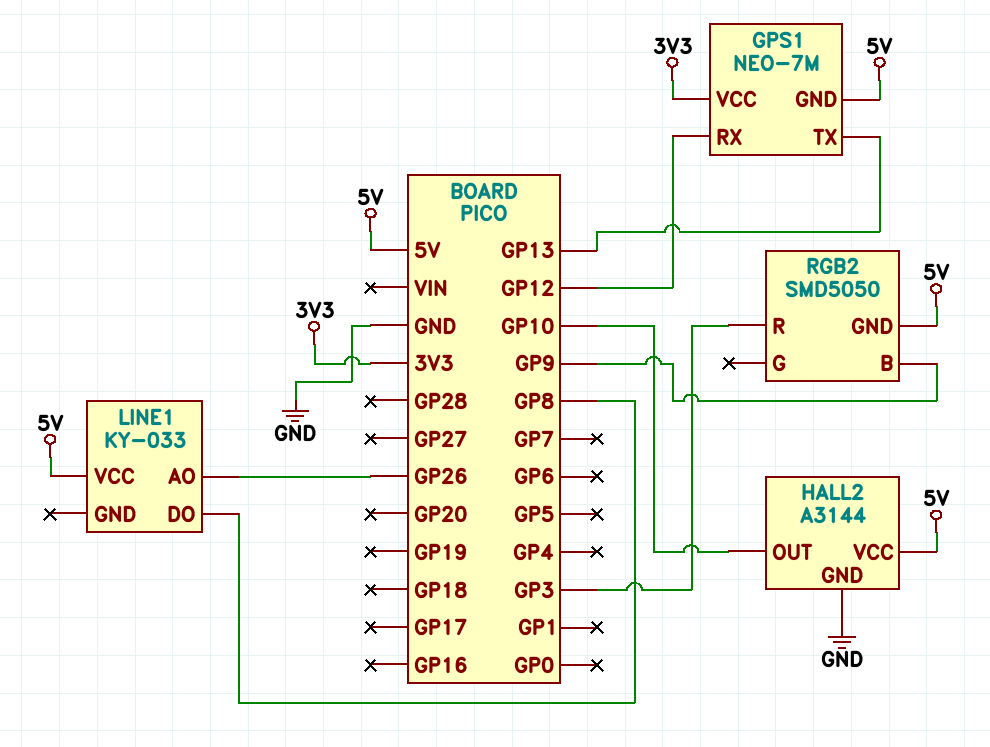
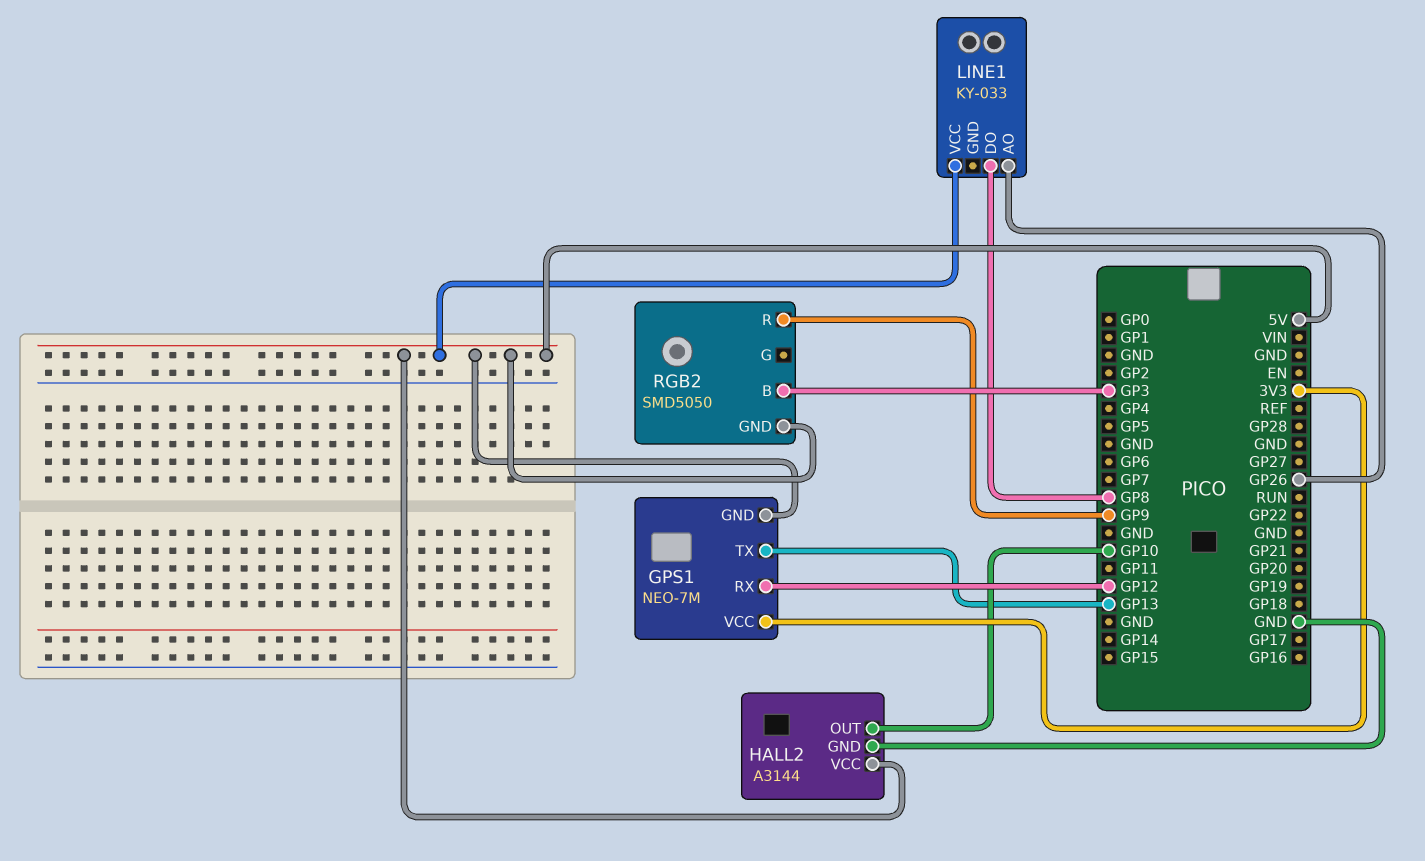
RGB2 pin B: GP9 -> GP3
RGB2 pin R: GP3 -> GP9

